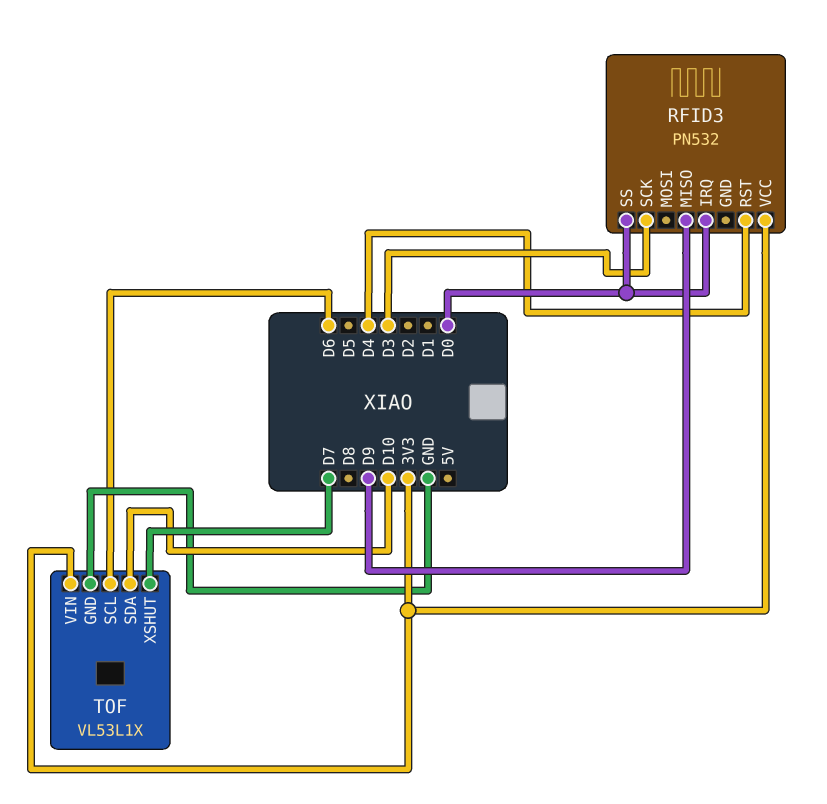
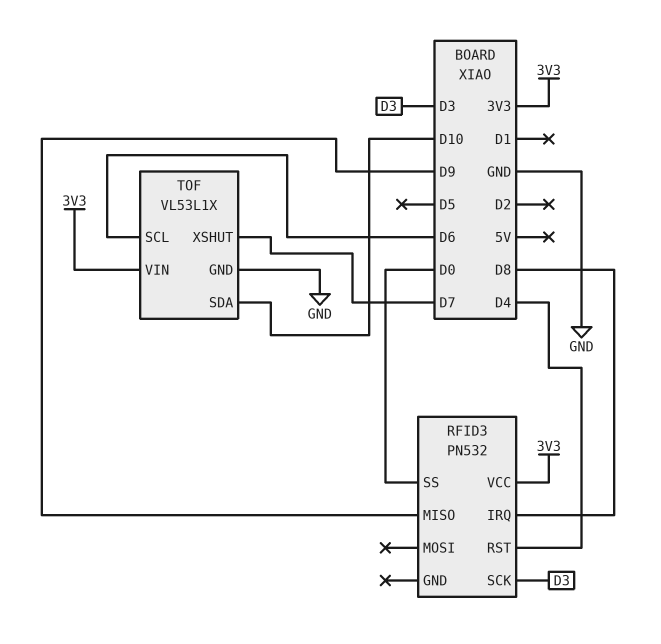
RFID3 pin IRQ: D0 -> D8

